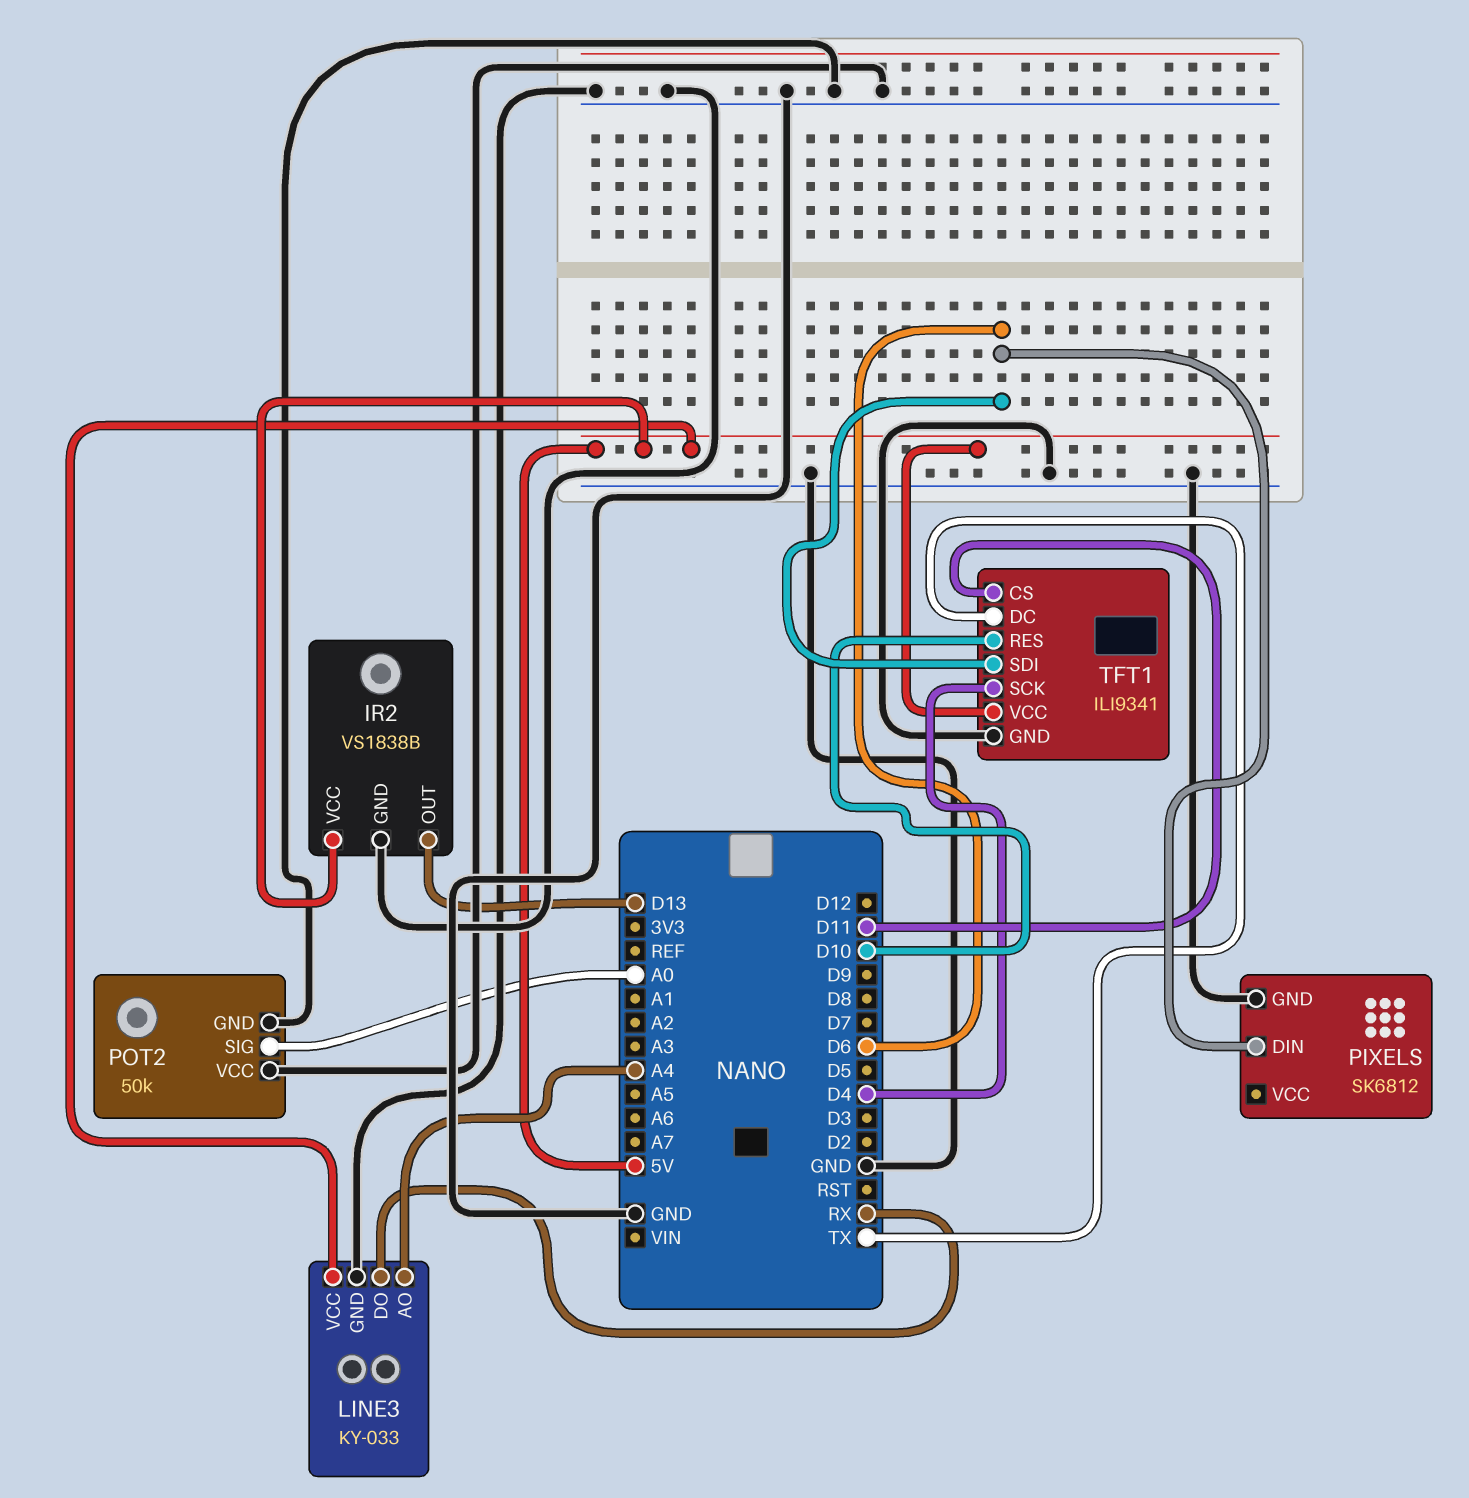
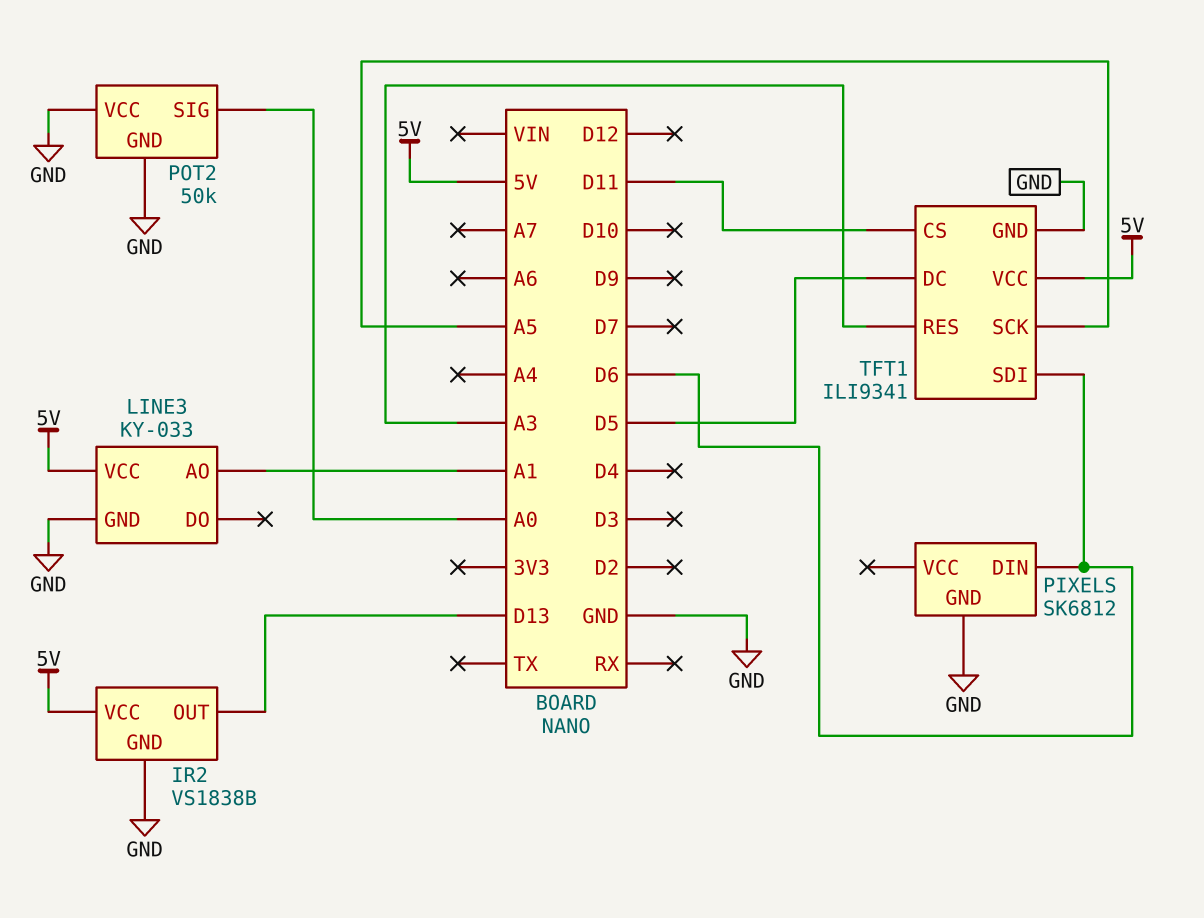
LINE3 pin AO: A4 -> A1
LINE3 pin DO: RX -> none
TFT1 pin DC: TX -> D5
TFT1 pin RES: D10 -> A3
TFT1 pin SCK: D4 -> A5

